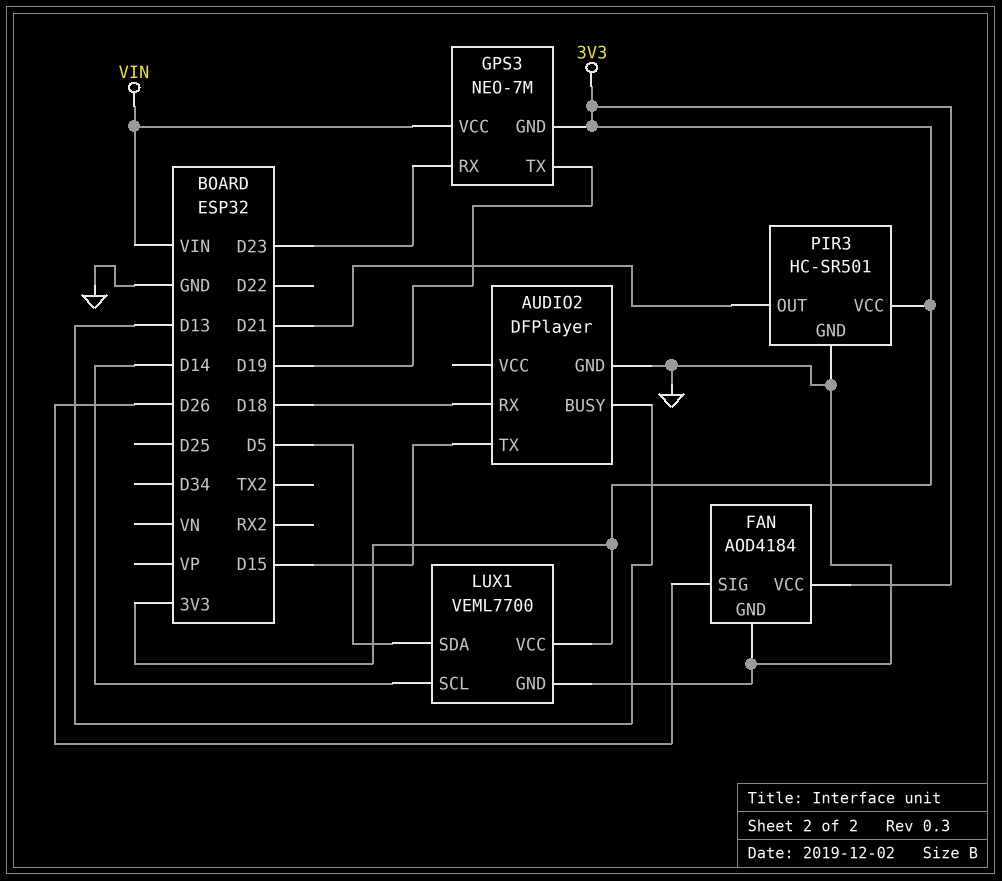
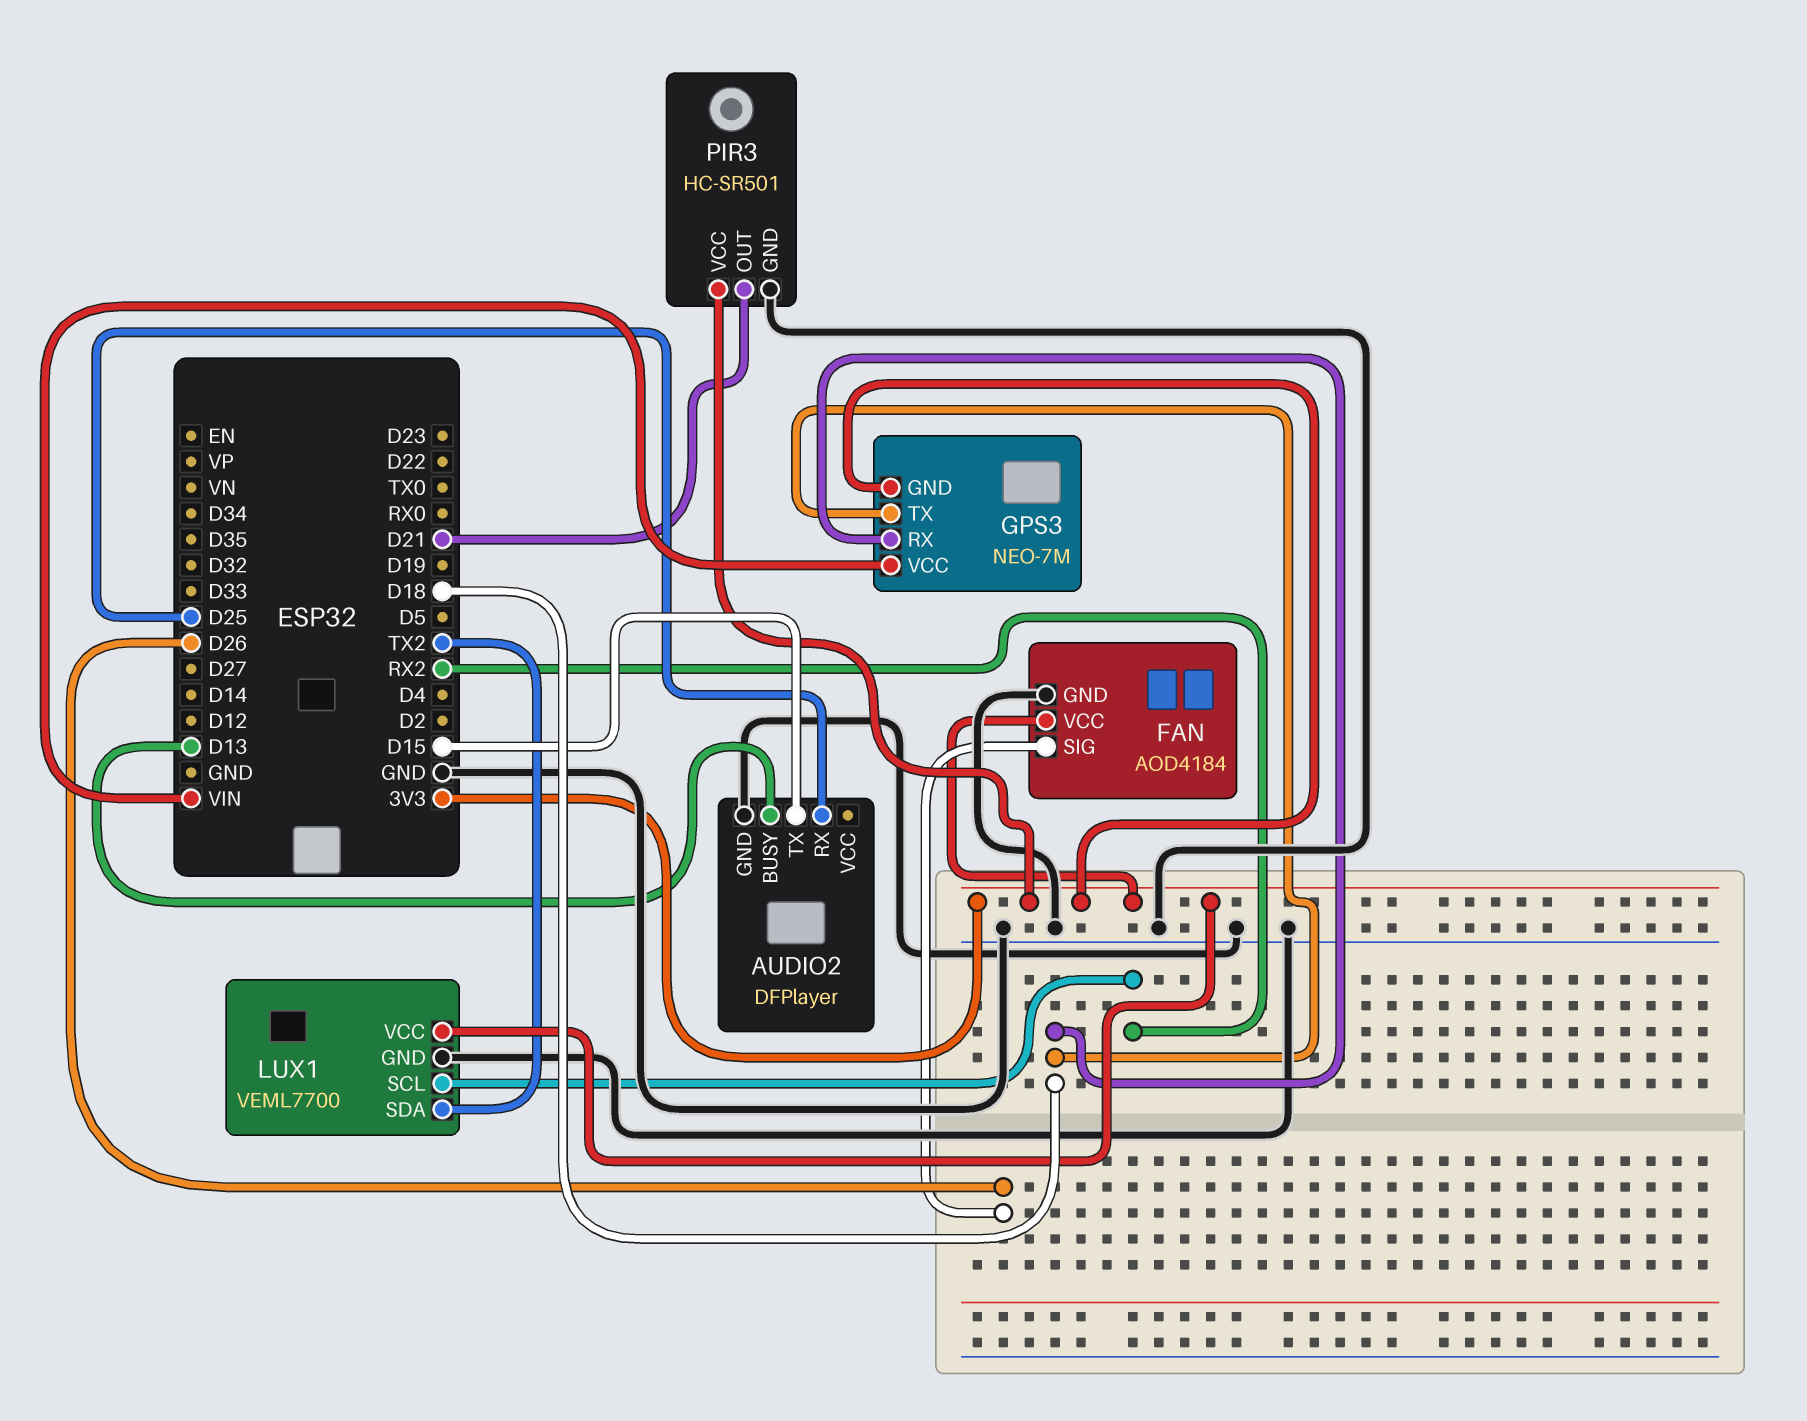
AUDIO2 pin RX: D18 -> D25
GPS3 pin RX: D23 -> D18
GPS3 pin TX: D19 -> D18
LUX1 pin SCL: D14 -> RX2
LUX1 pin SDA: D5 -> TX2

